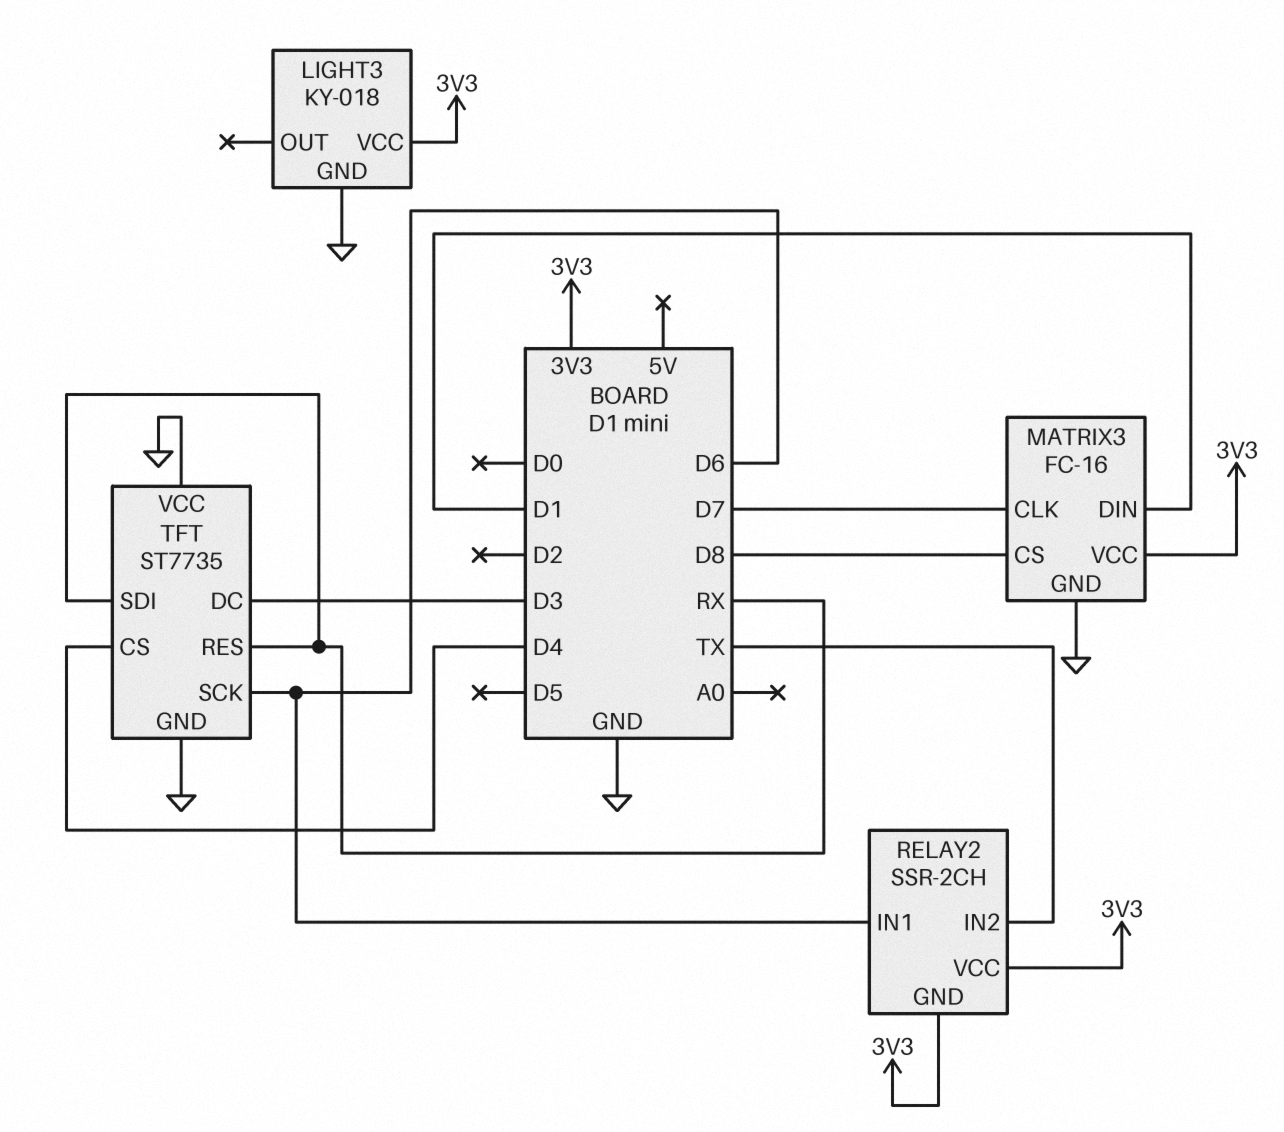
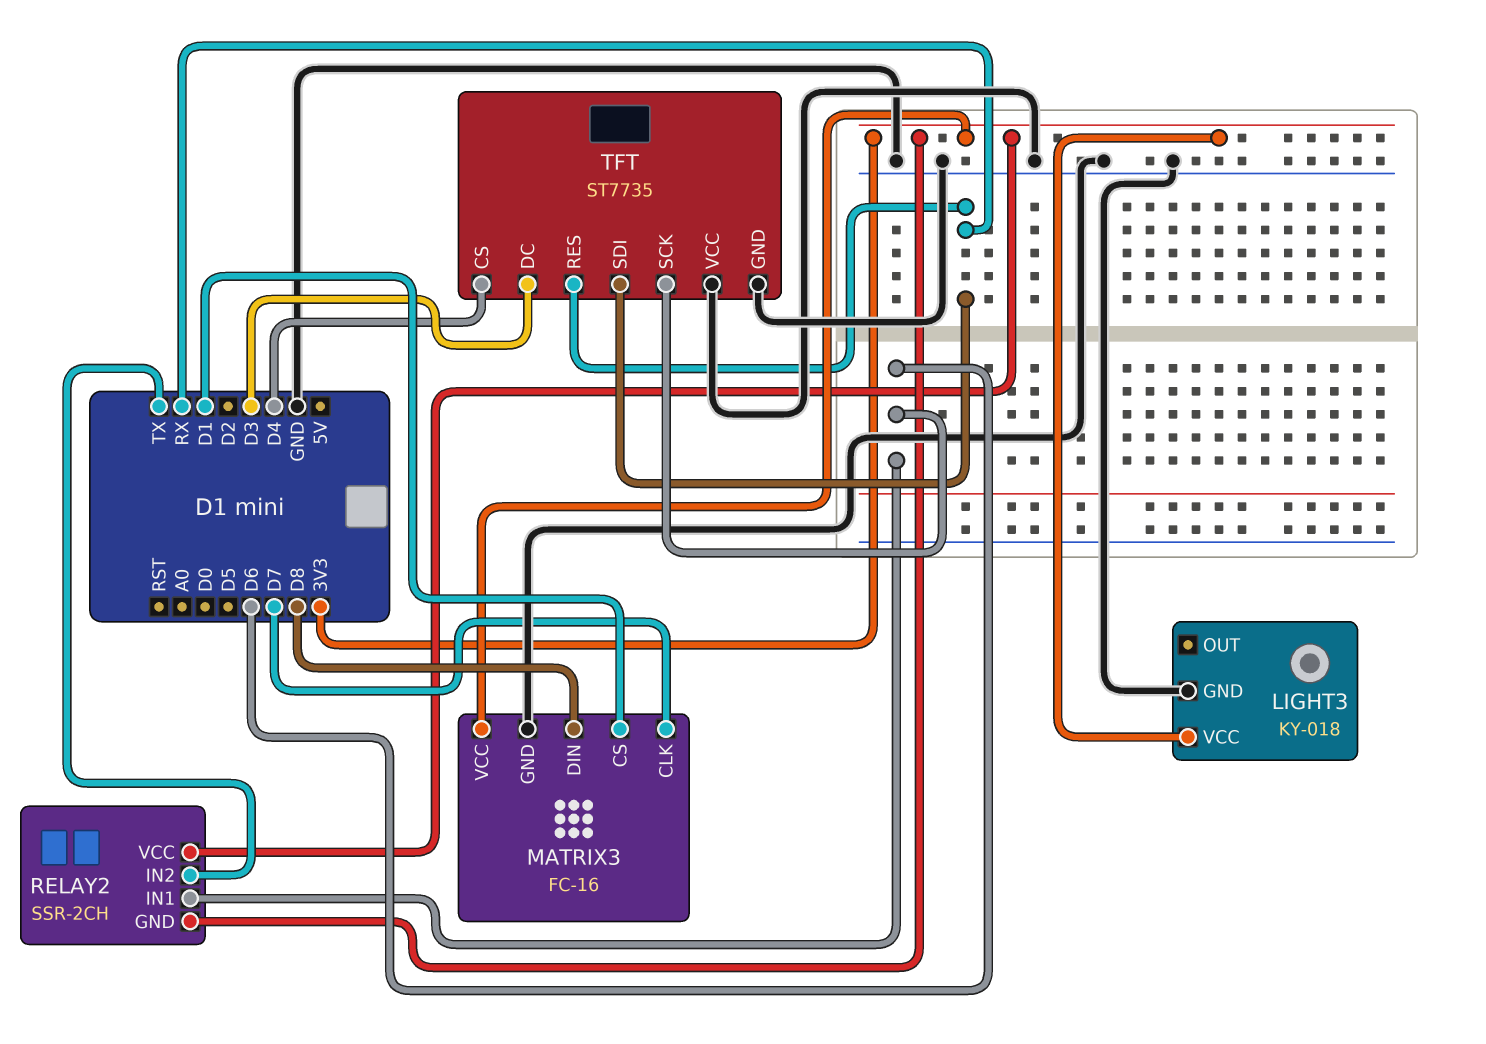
MATRIX3 pin CS: D8 -> D1
MATRIX3 pin DIN: D1 -> D8

